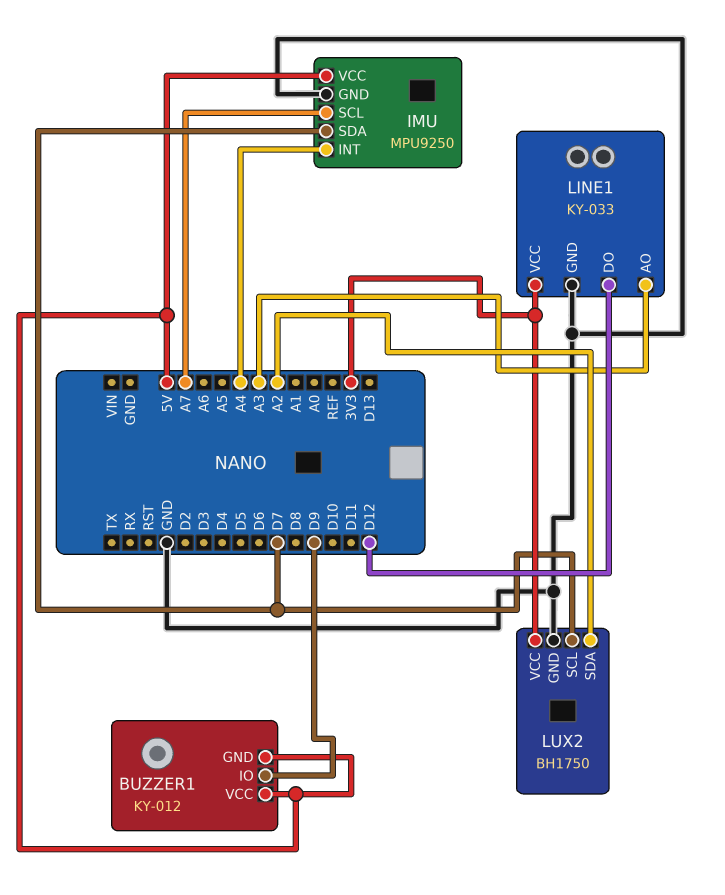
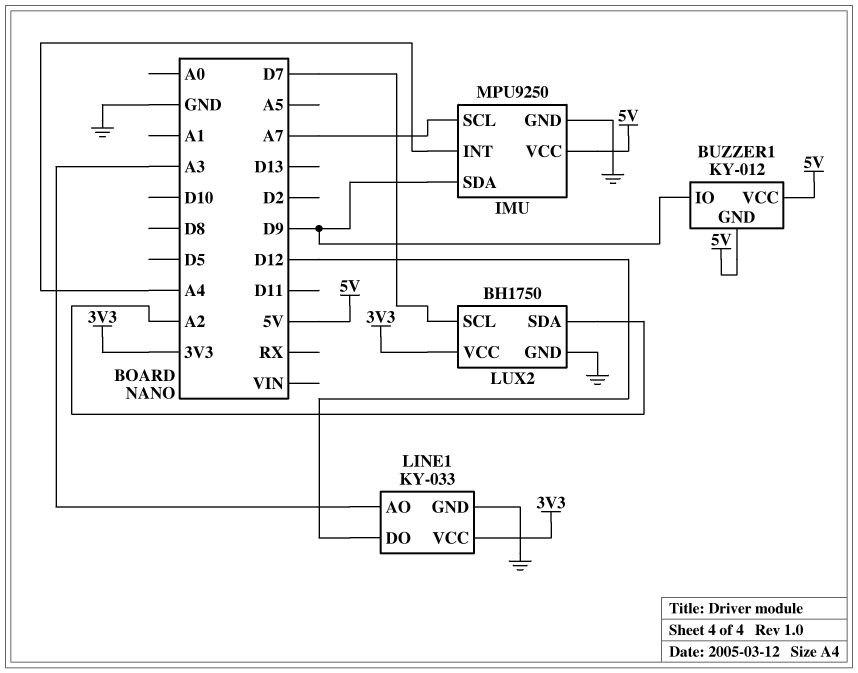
IMU pin SDA: D7 -> D9

